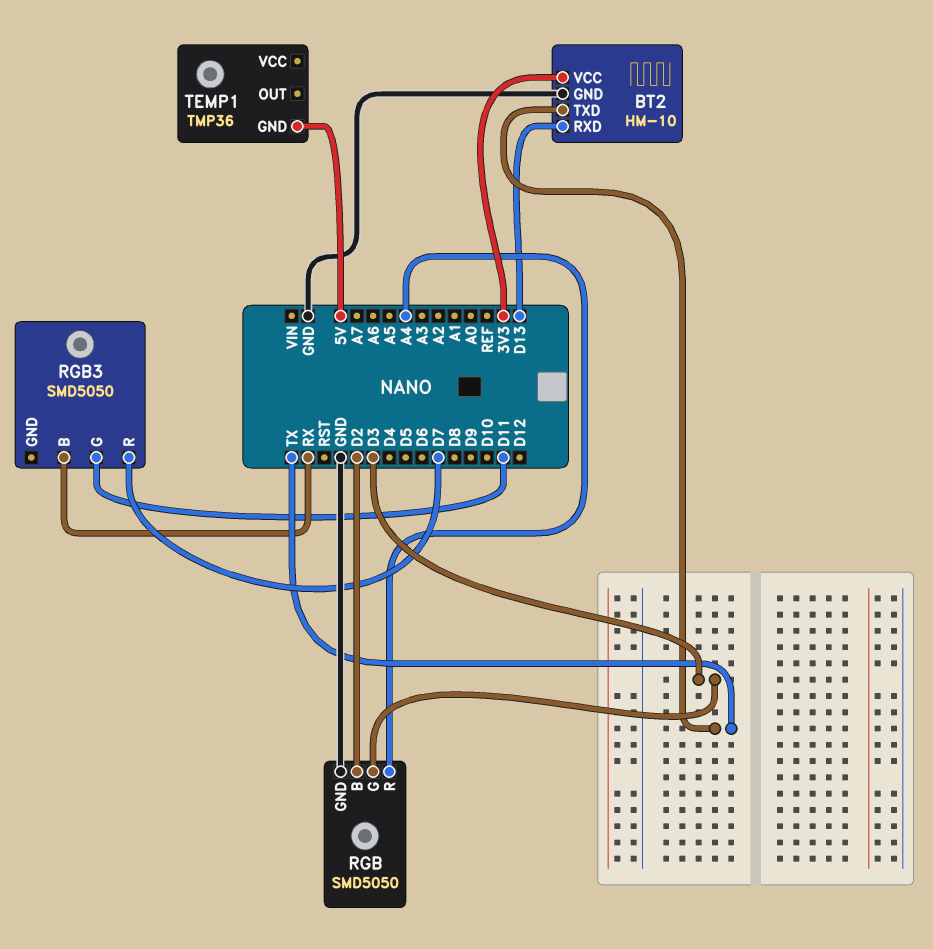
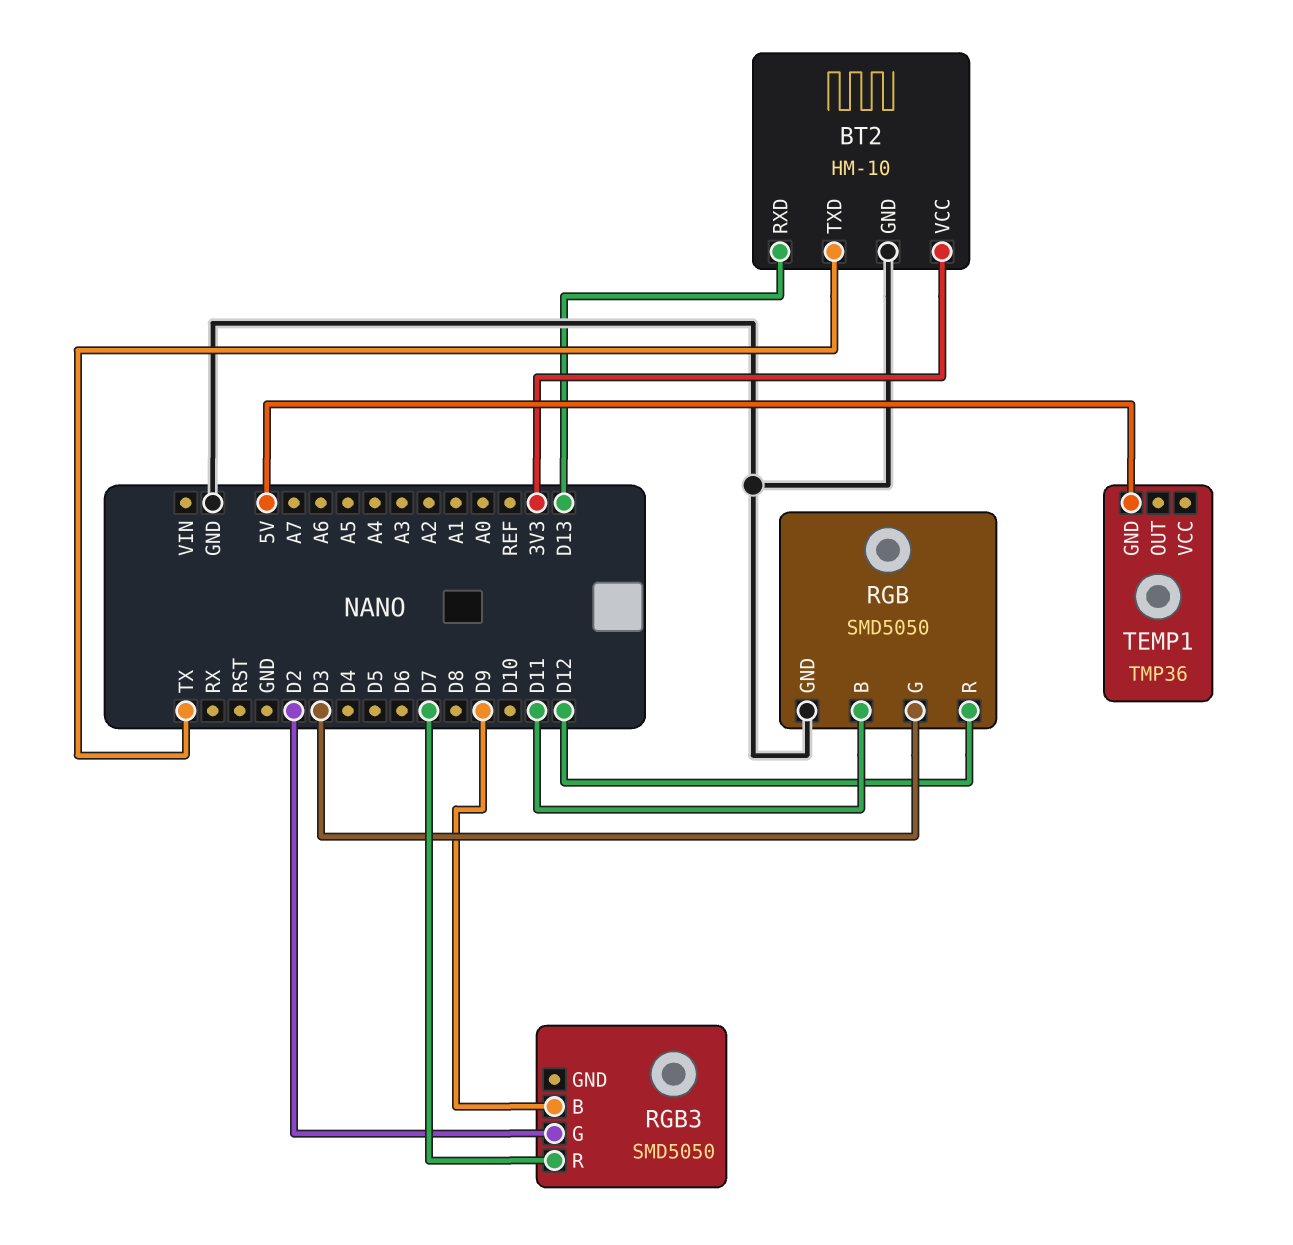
RGB pin B: D2 -> D11
RGB pin R: A4 -> D12
RGB3 pin B: RX -> D9
RGB3 pin G: D11 -> D2

